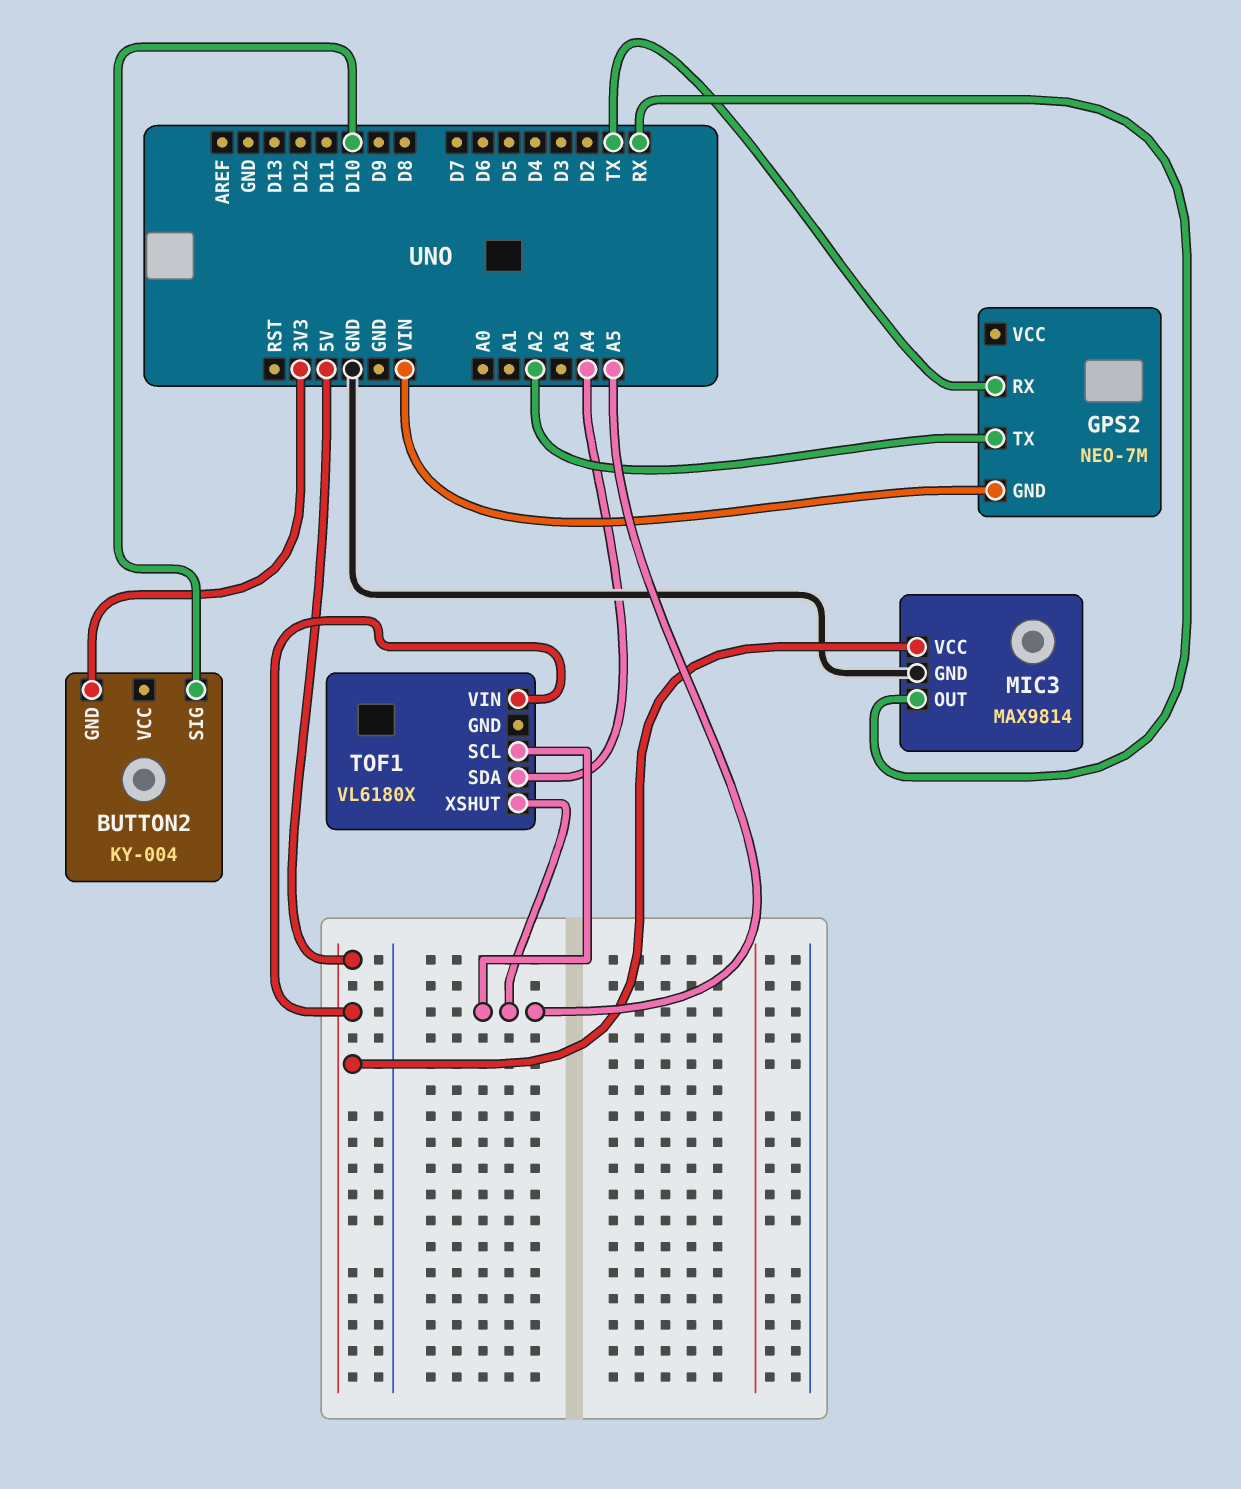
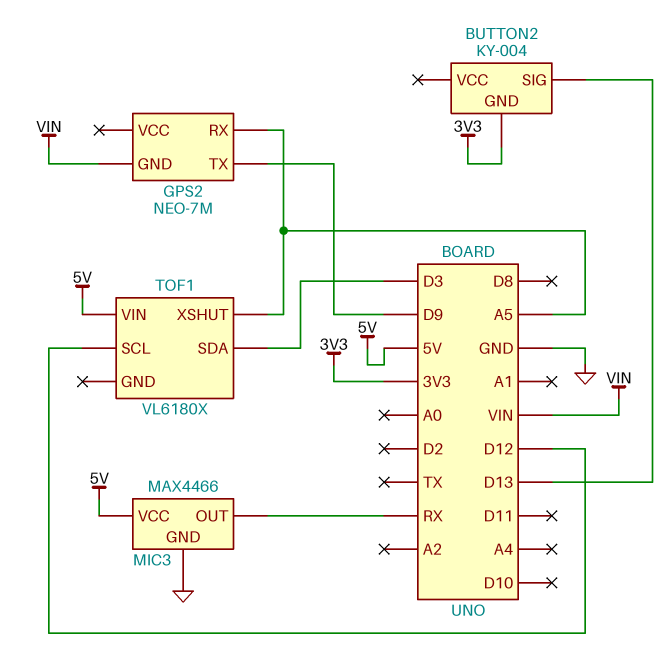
BUTTON2 pin SIG: D10 -> D13
GPS2 pin RX: TX -> A5
GPS2 pin TX: A2 -> D9
MIC3: MAX9814 -> MAX4466
TOF1 pin SCL: A5 -> D12
TOF1 pin SDA: A4 -> D3

